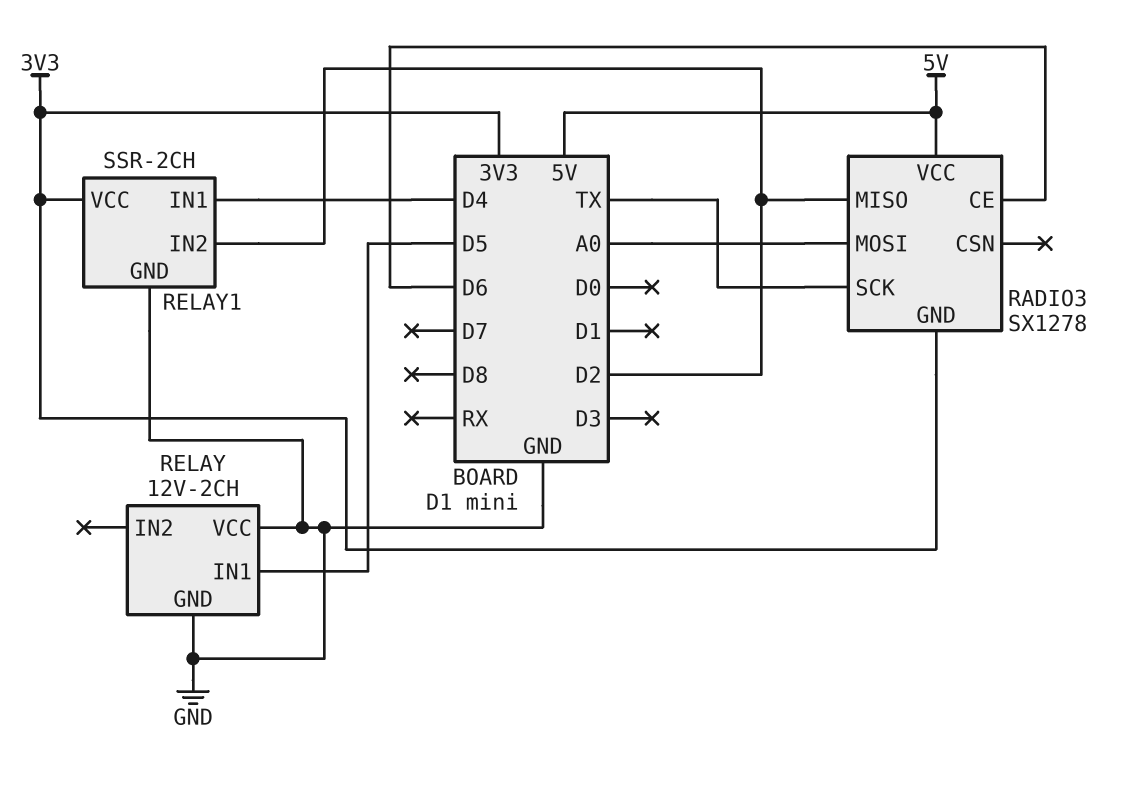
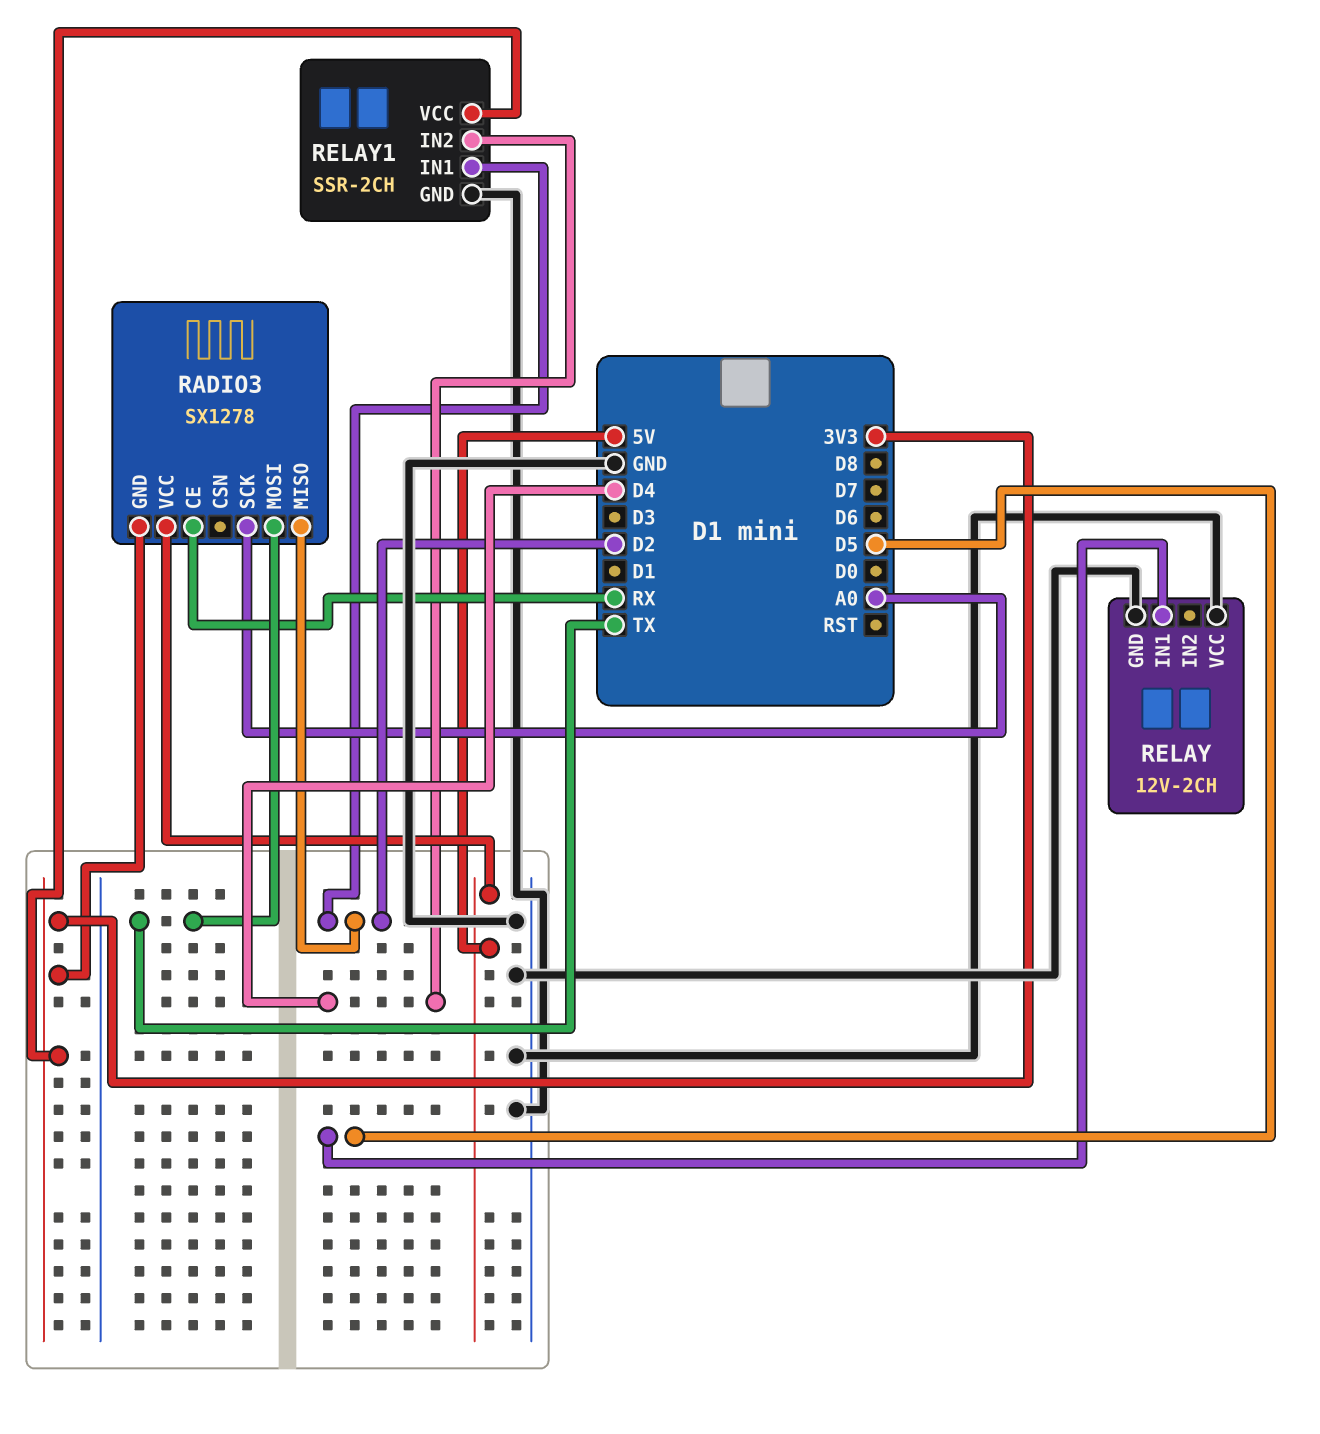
RADIO3 pin CE: D6 -> RX
RADIO3 pin MOSI: A0 -> TX
RADIO3 pin SCK: TX -> A0
RELAY1 pin IN1: D4 -> D2
RELAY1 pin IN2: D2 -> D4

